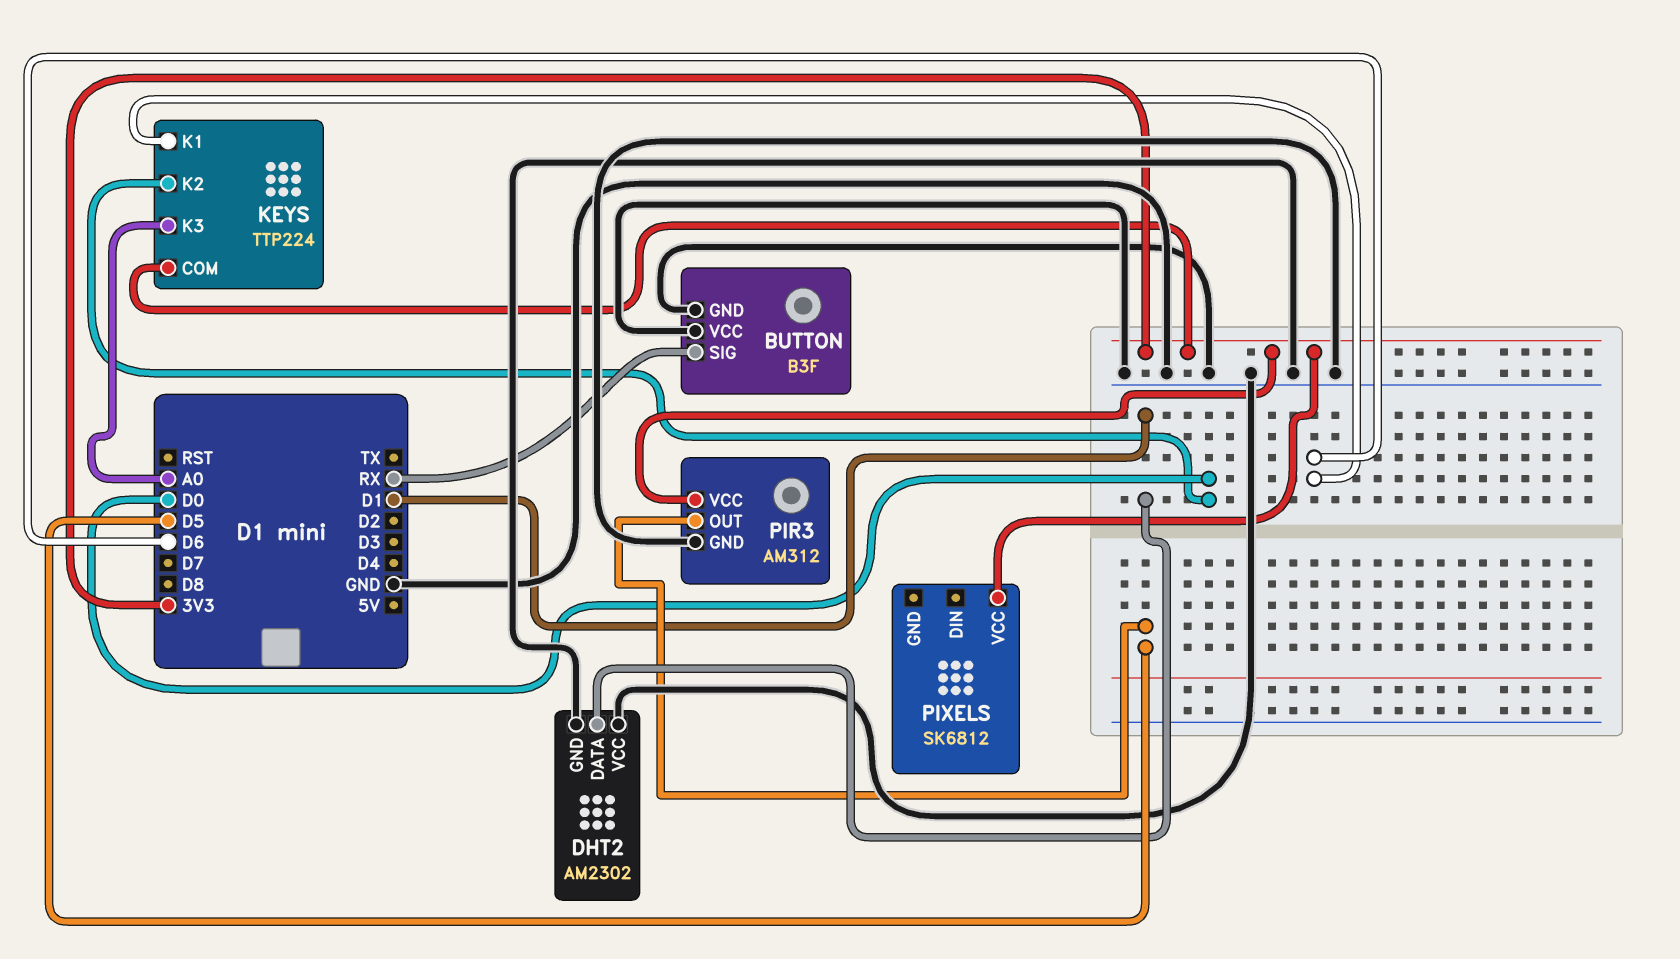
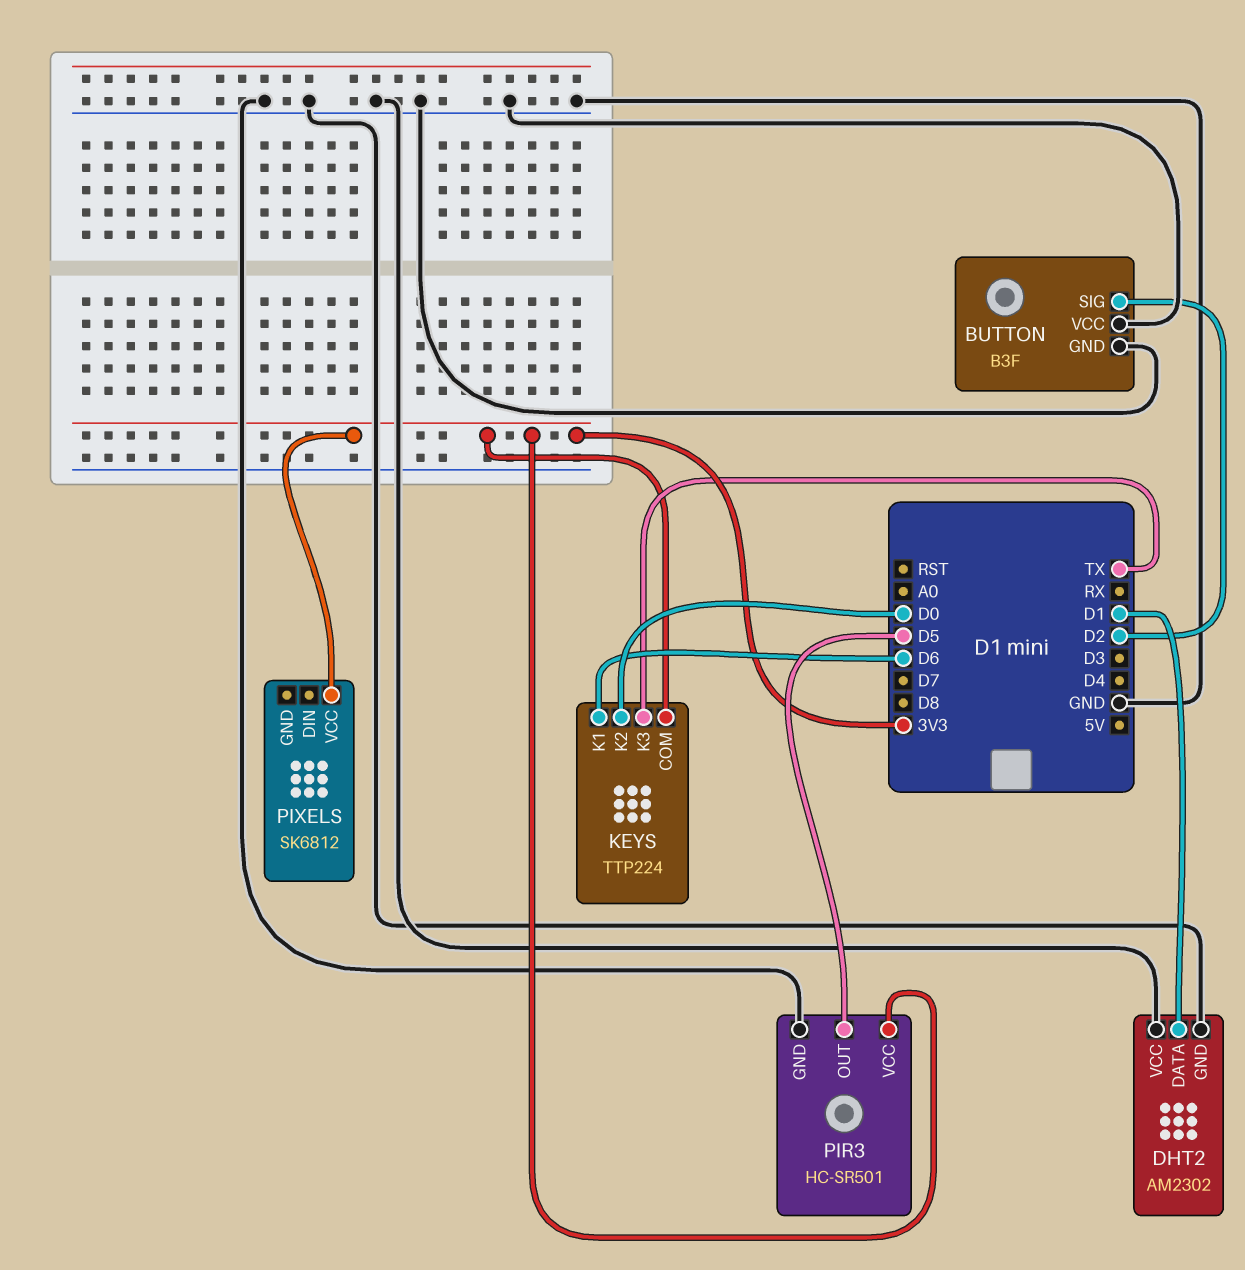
BUTTON pin SIG: RX -> D2
KEYS pin K3: A0 -> TX
PIR3: AM312 -> HC-SR501

